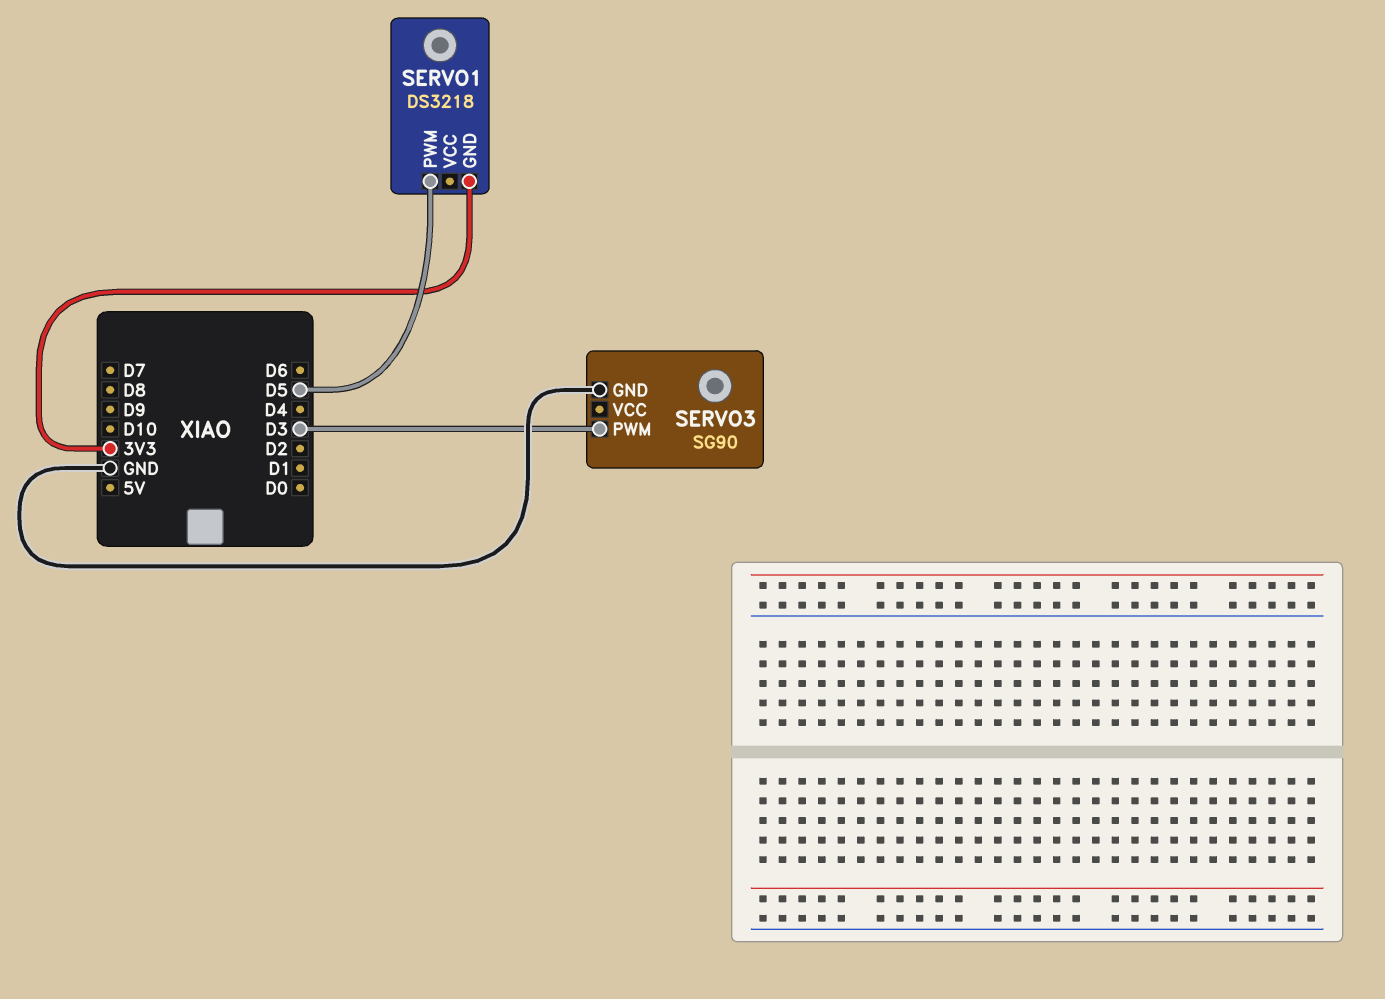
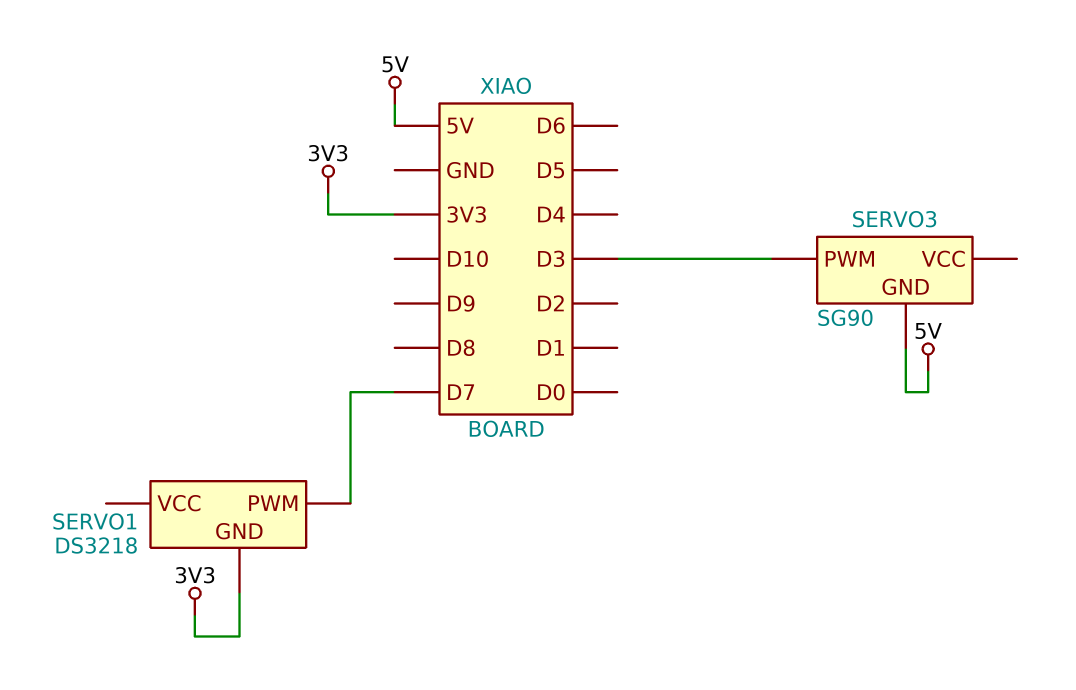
SERVO1 pin PWM: D5 -> D7
SERVO3 pin GND: GND -> 5V

